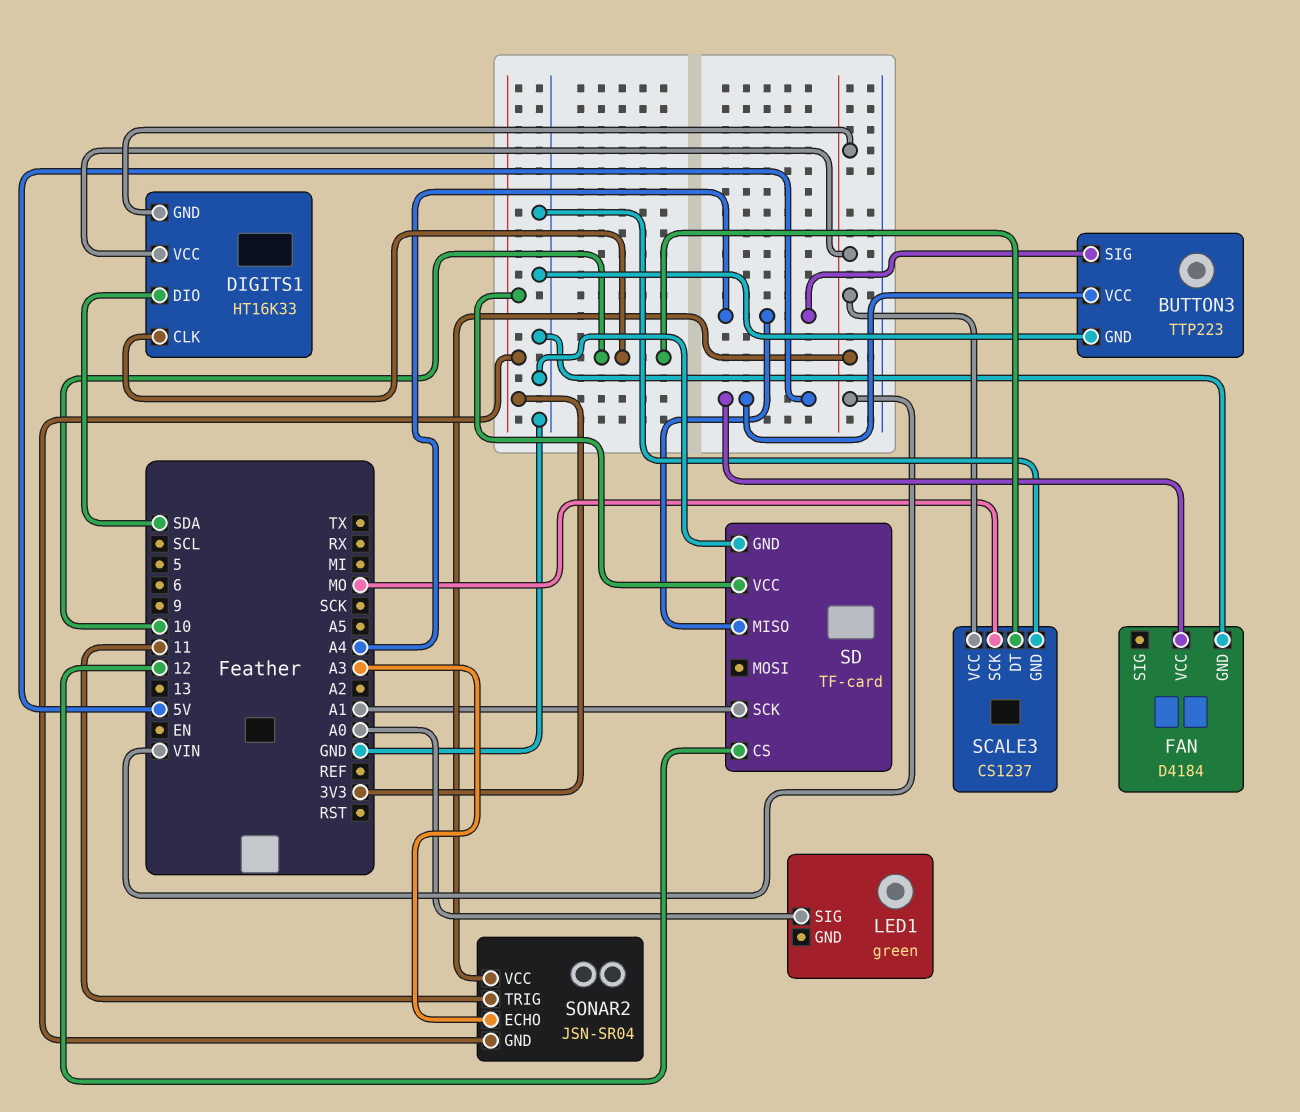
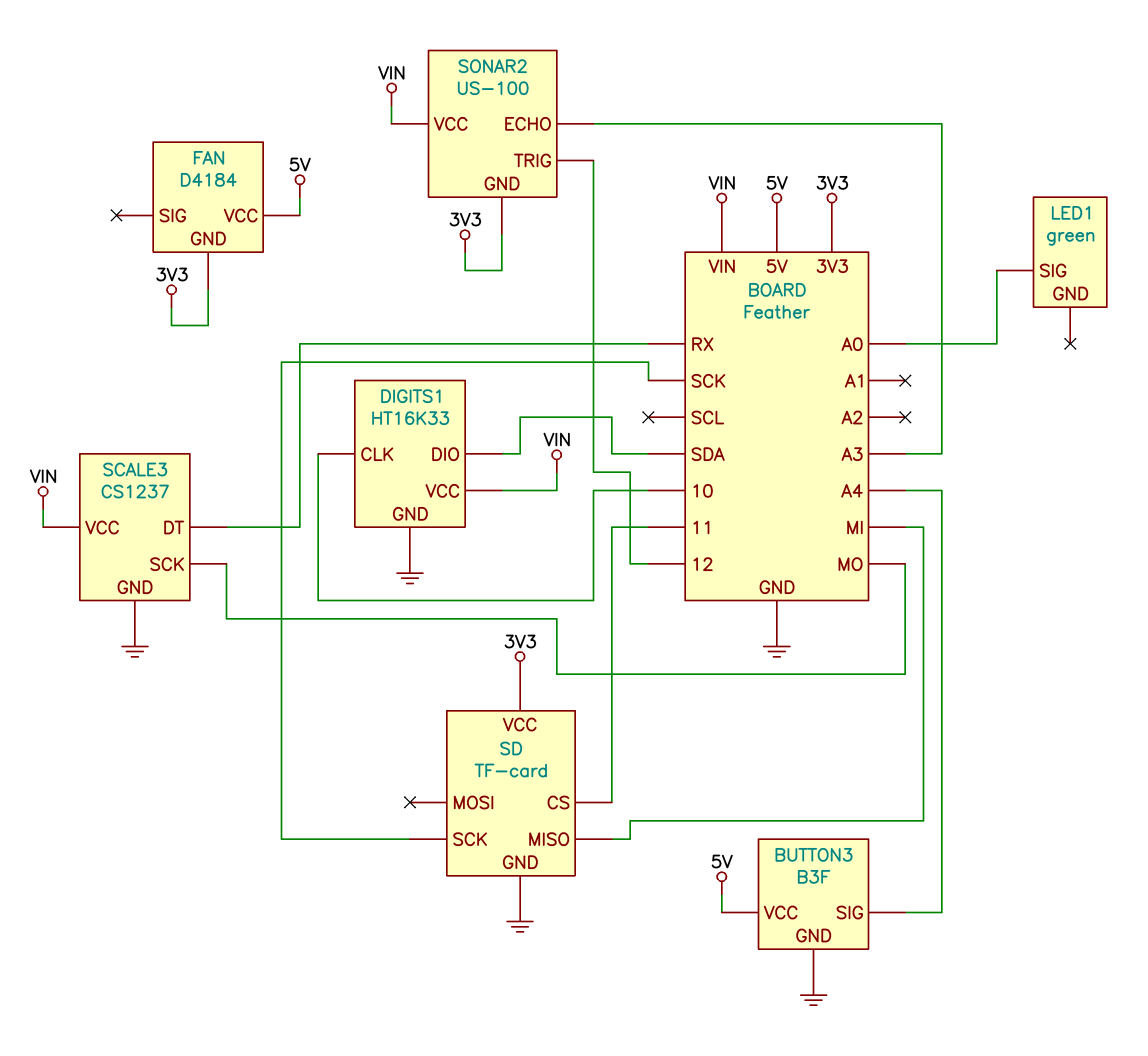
BUTTON3: TTP223 -> B3F
DIGITS1 pin GND: VIN -> GND
FAN pin GND: GND -> 3V3
SCALE3 pin DT: 10 -> RX
SD pin CS: 12 -> 11
SD pin MISO: A4 -> MI
SD pin SCK: A1 -> SCK
SONAR2: JSN-SR04 -> US-100
SONAR2 pin TRIG: 11 -> 12

